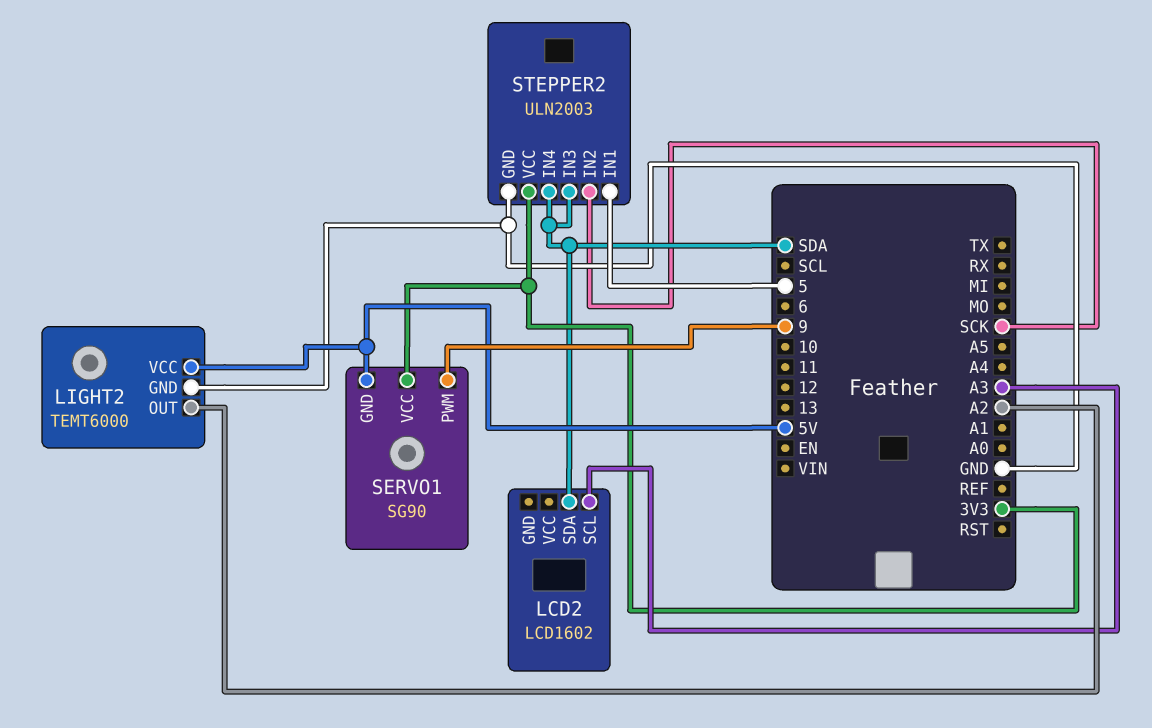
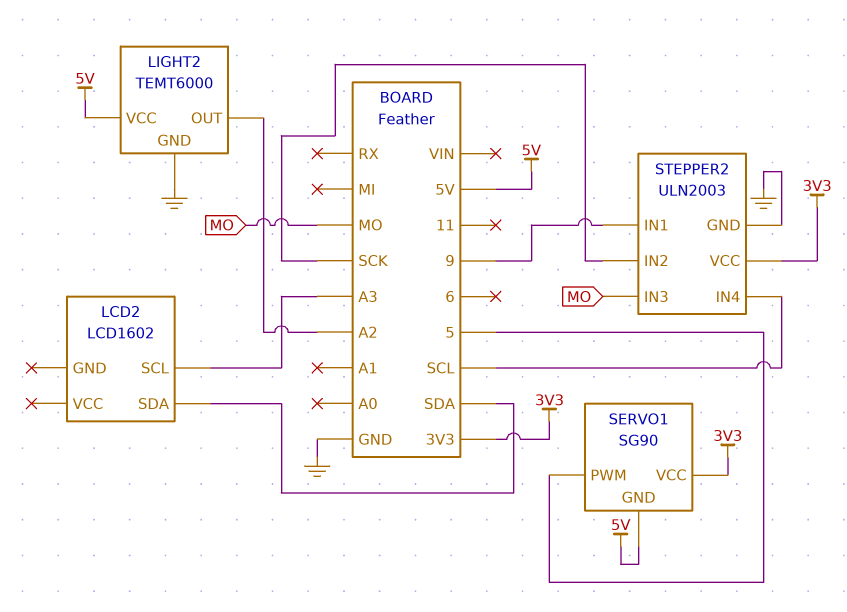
SERVO1 pin PWM: 9 -> 5
STEPPER2 pin IN1: 5 -> 9
STEPPER2 pin IN3: SDA -> MO
STEPPER2 pin IN4: SDA -> SCL

